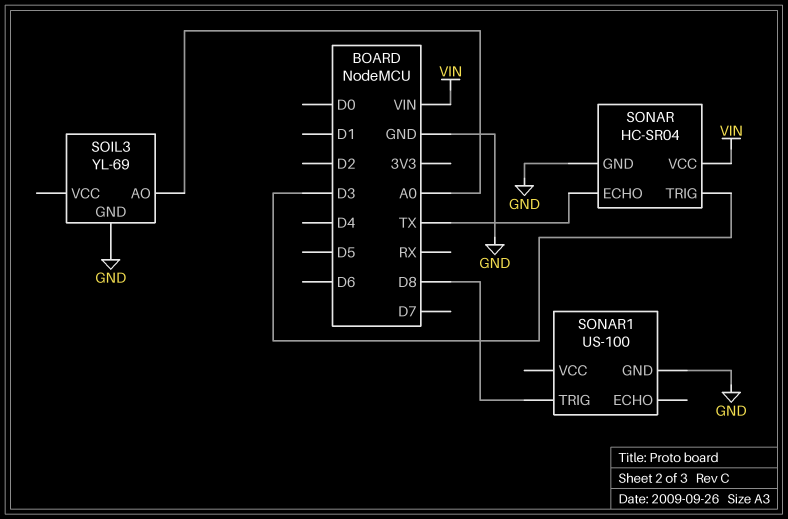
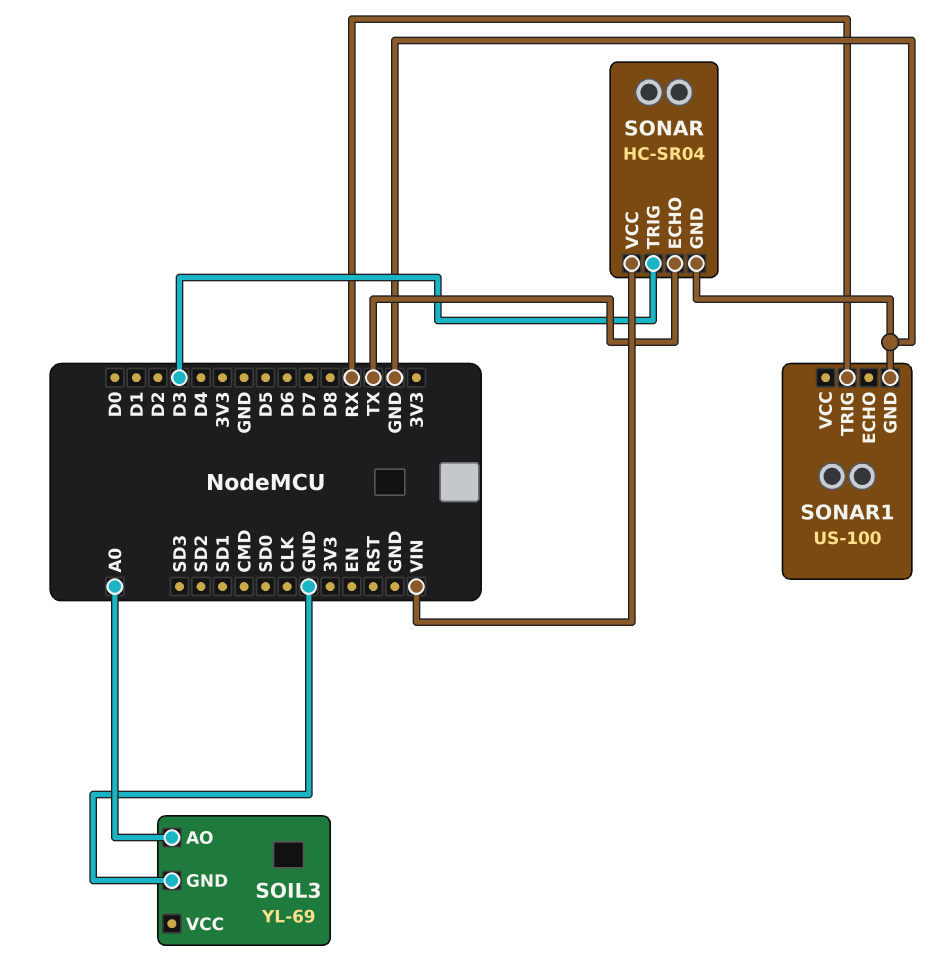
SONAR1 pin TRIG: D8 -> RX

